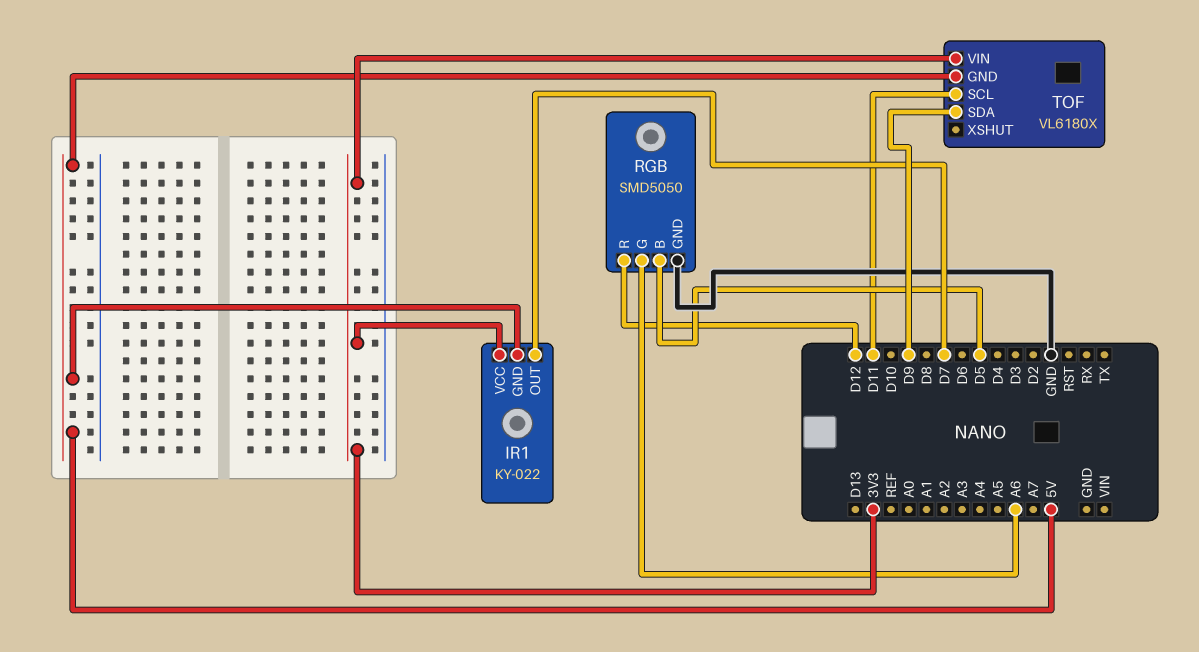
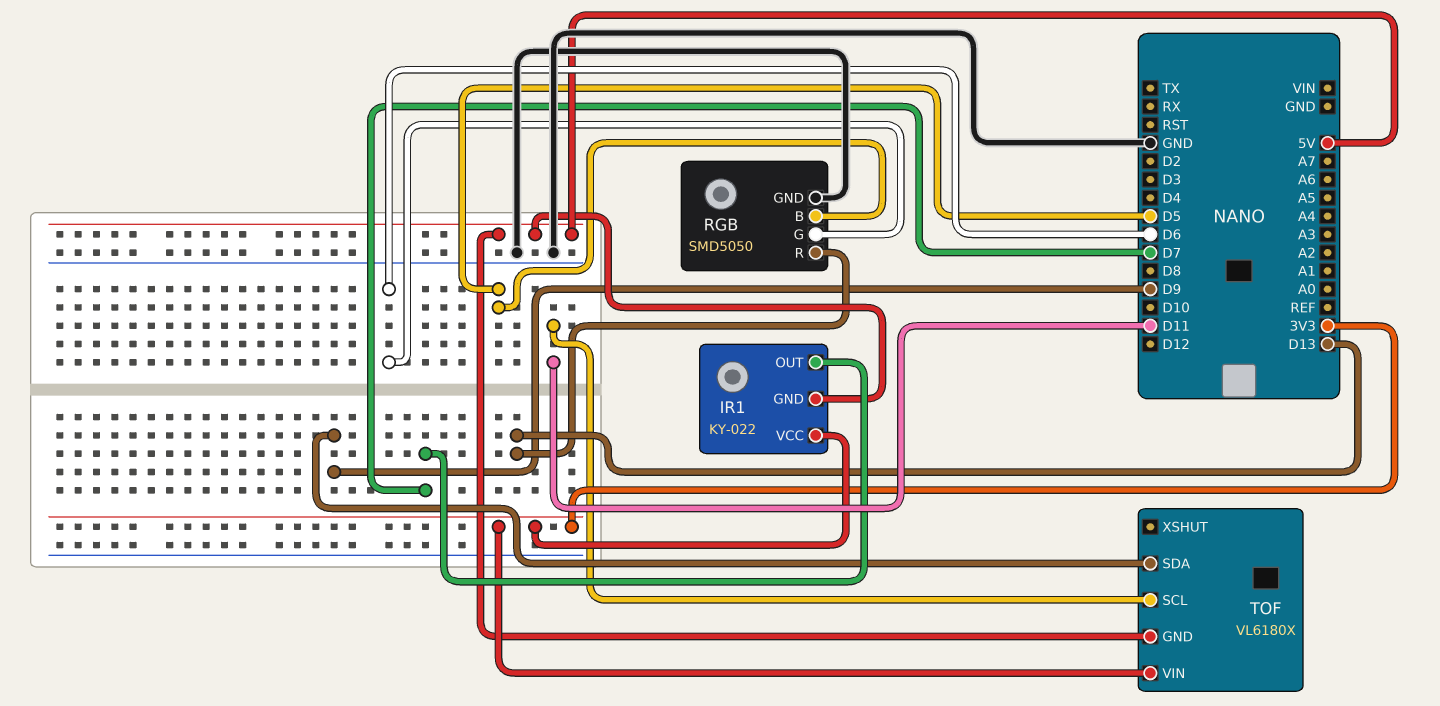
RGB pin G: A6 -> D6
RGB pin R: D12 -> D13

